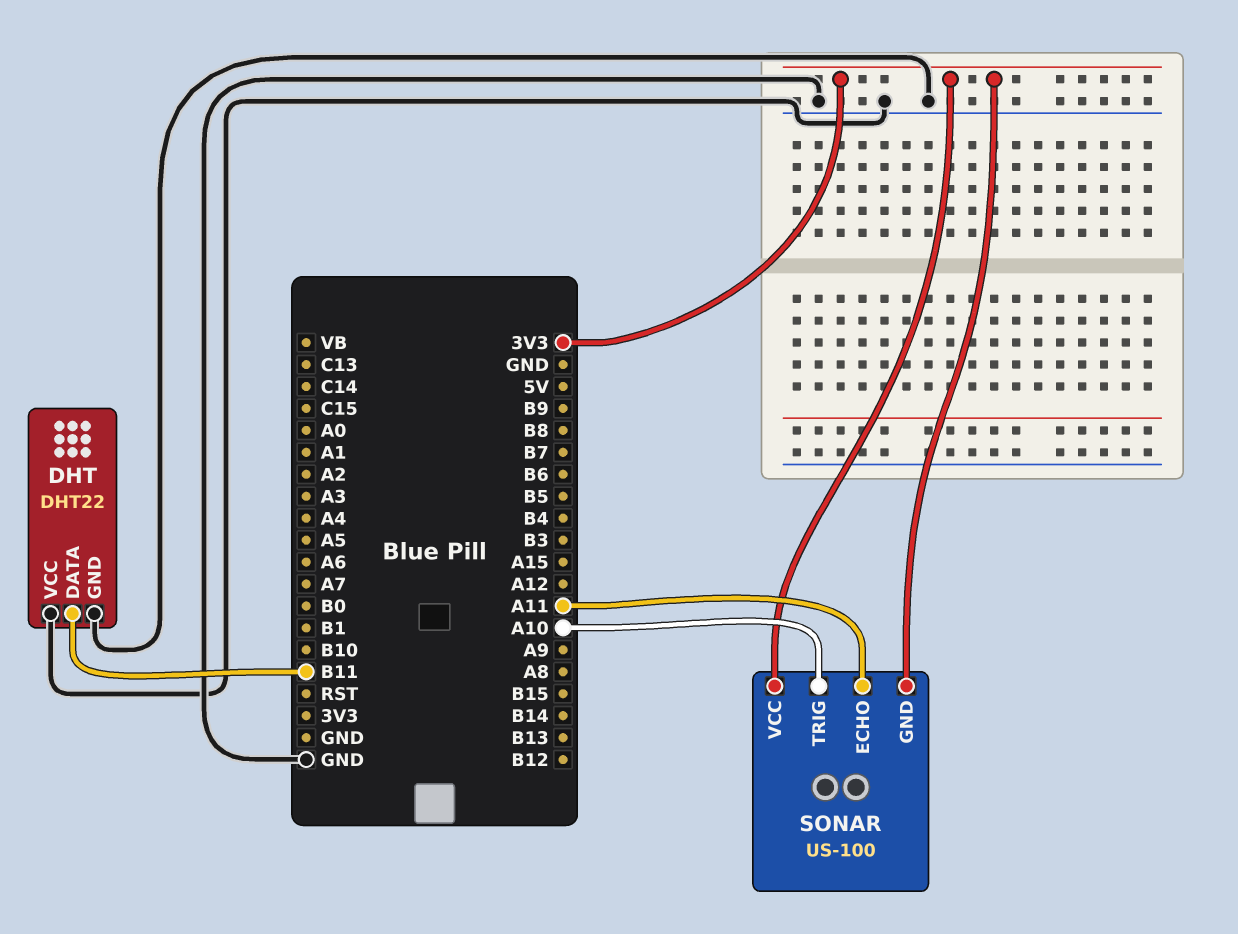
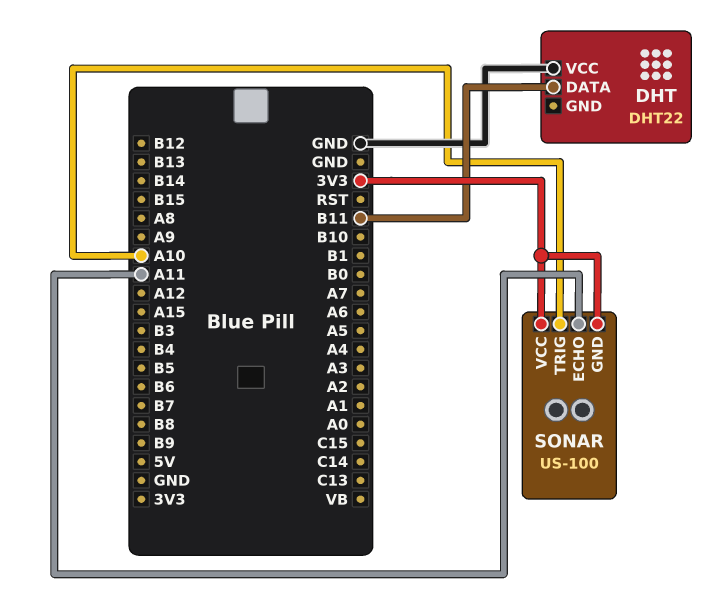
DHT pin GND: GND -> none

